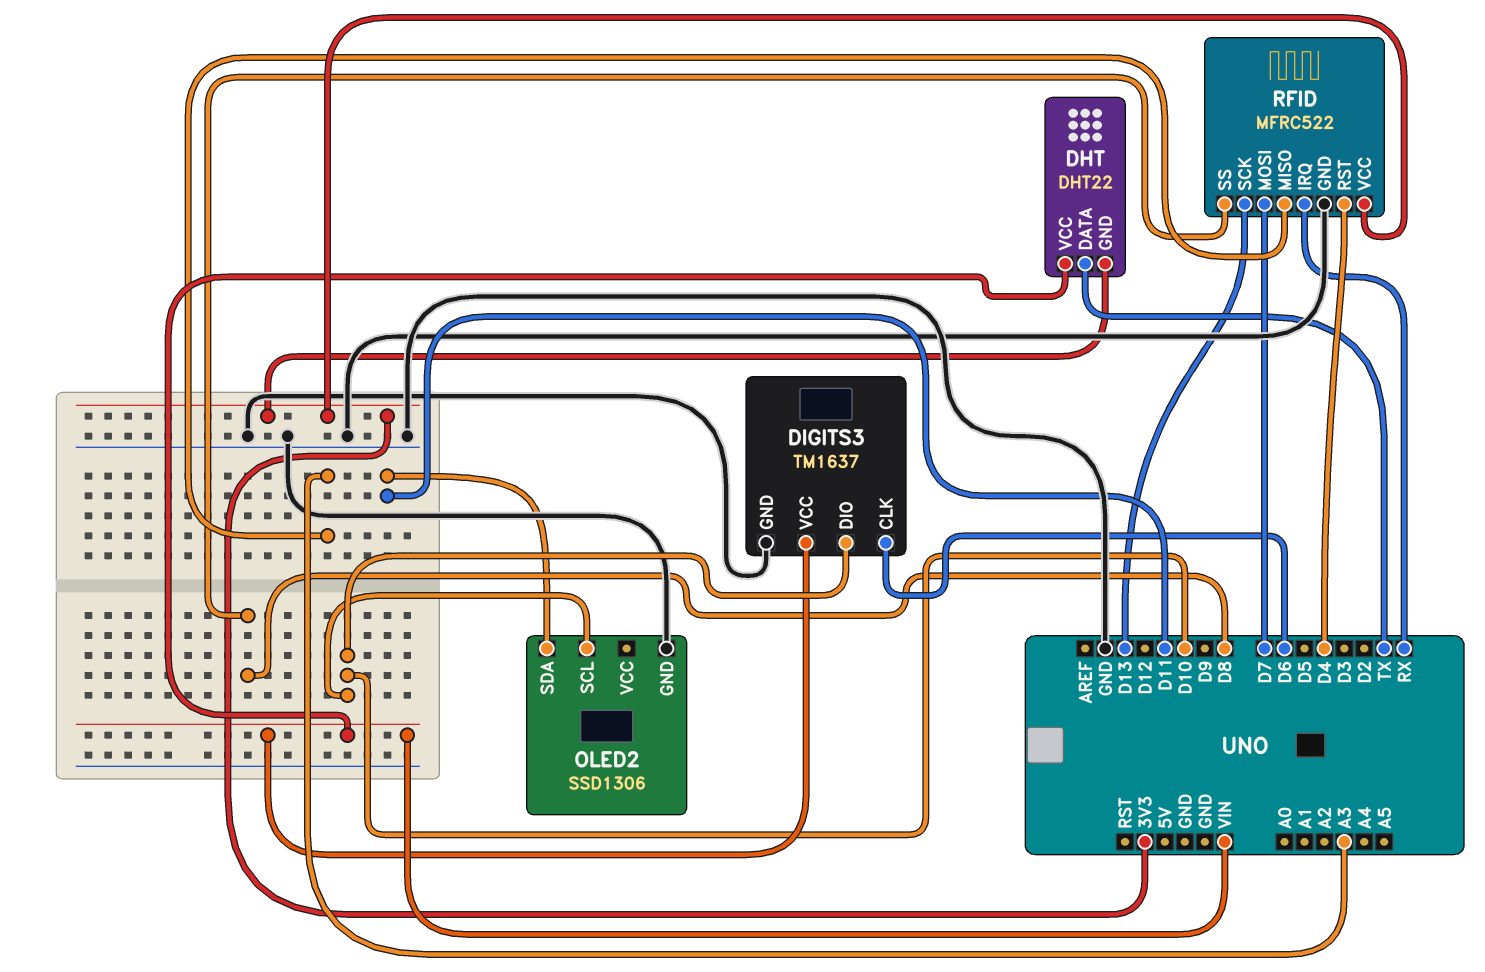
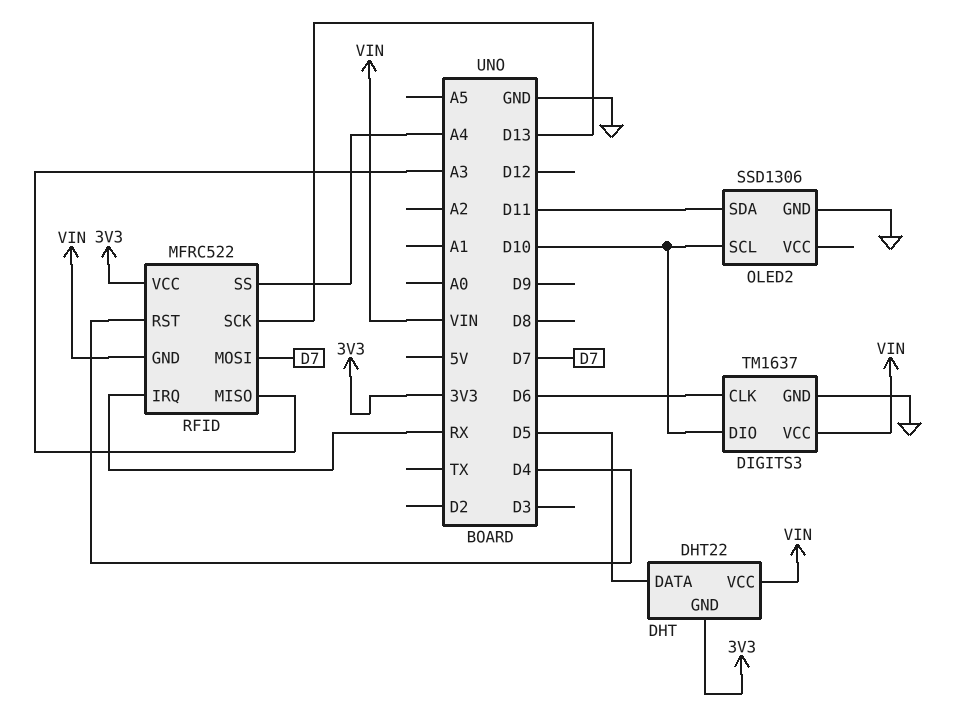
DHT pin DATA: TX -> D5
RFID pin GND: GND -> VIN
RFID pin SS: D8 -> A4

